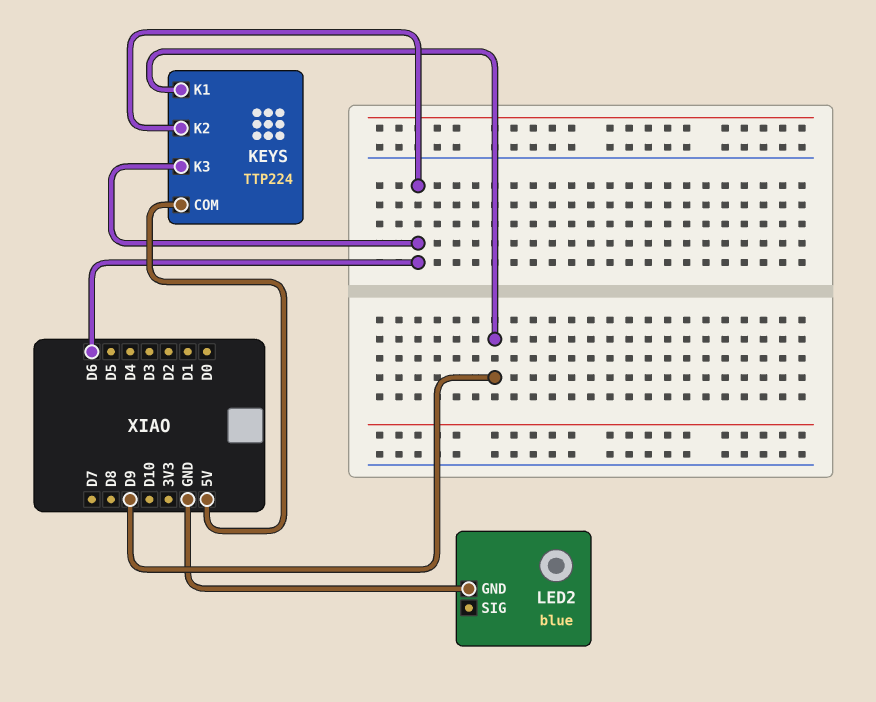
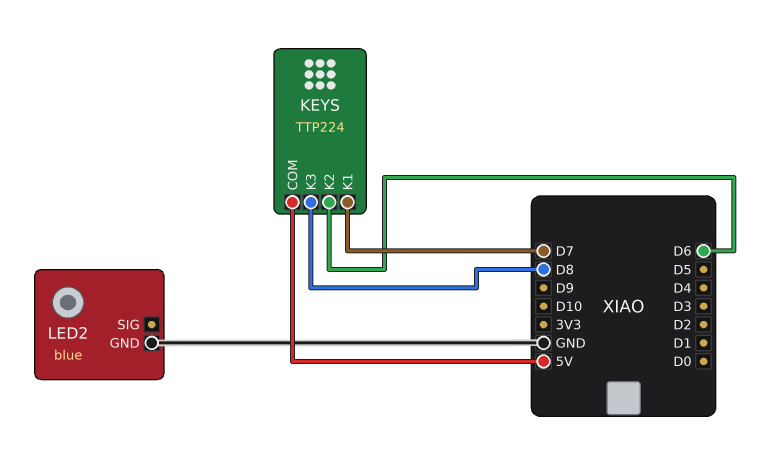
KEYS pin K1: D9 -> D7
KEYS pin K3: D6 -> D8

